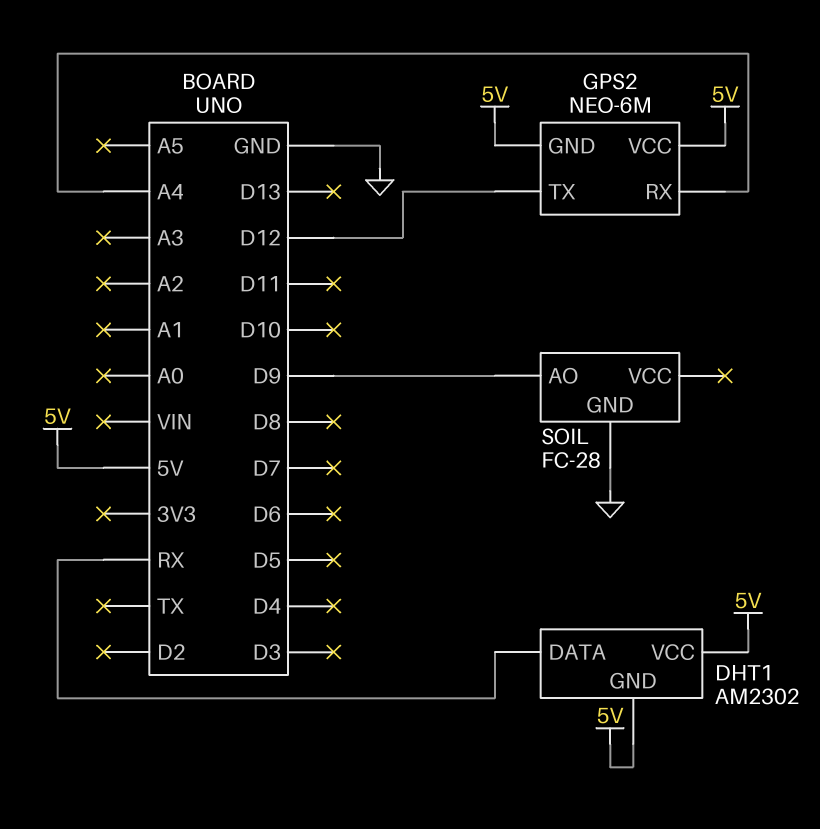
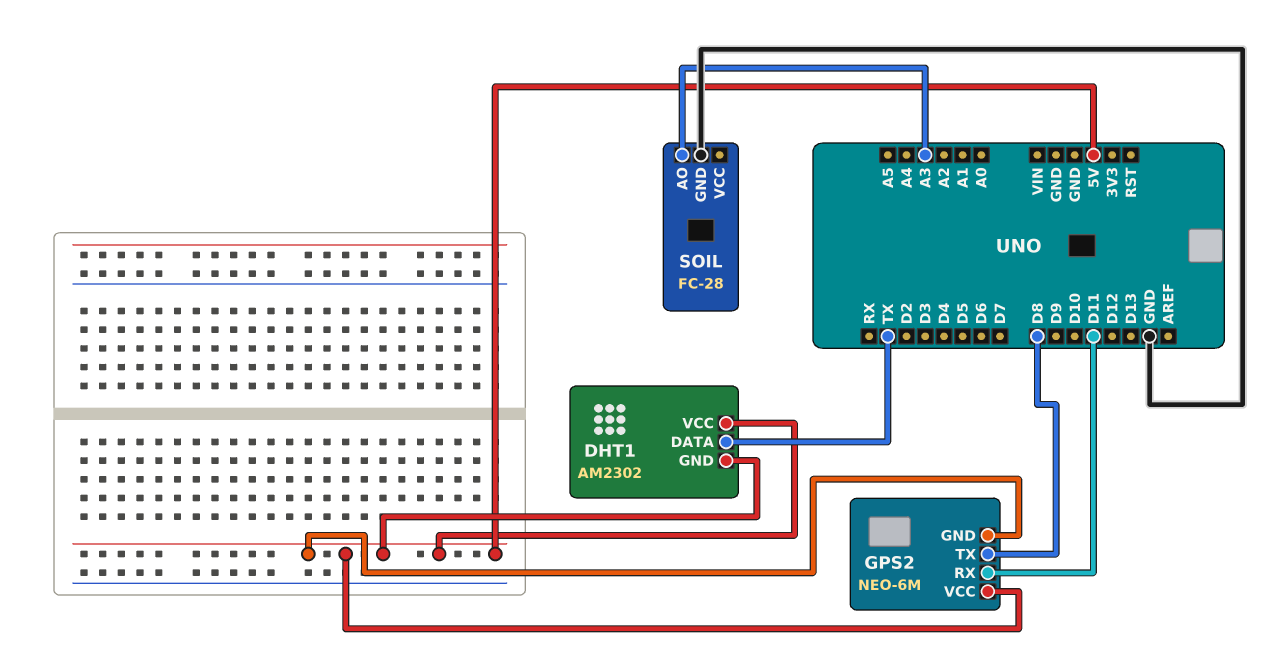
DHT1 pin DATA: RX -> TX
GPS2 pin RX: A4 -> D11
GPS2 pin TX: D12 -> D8
SOIL pin AO: D9 -> A3

